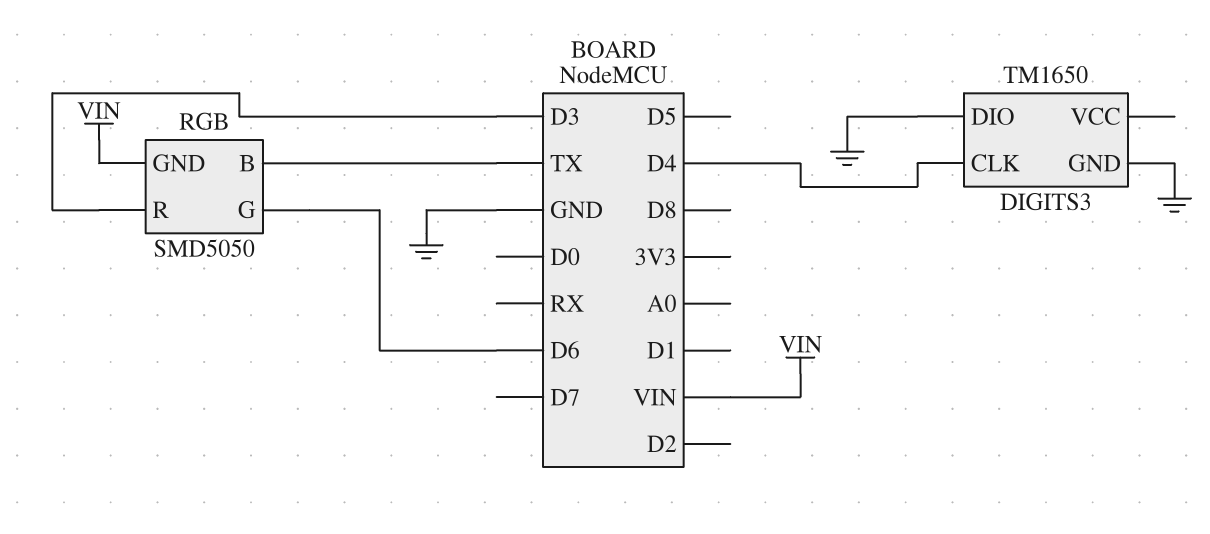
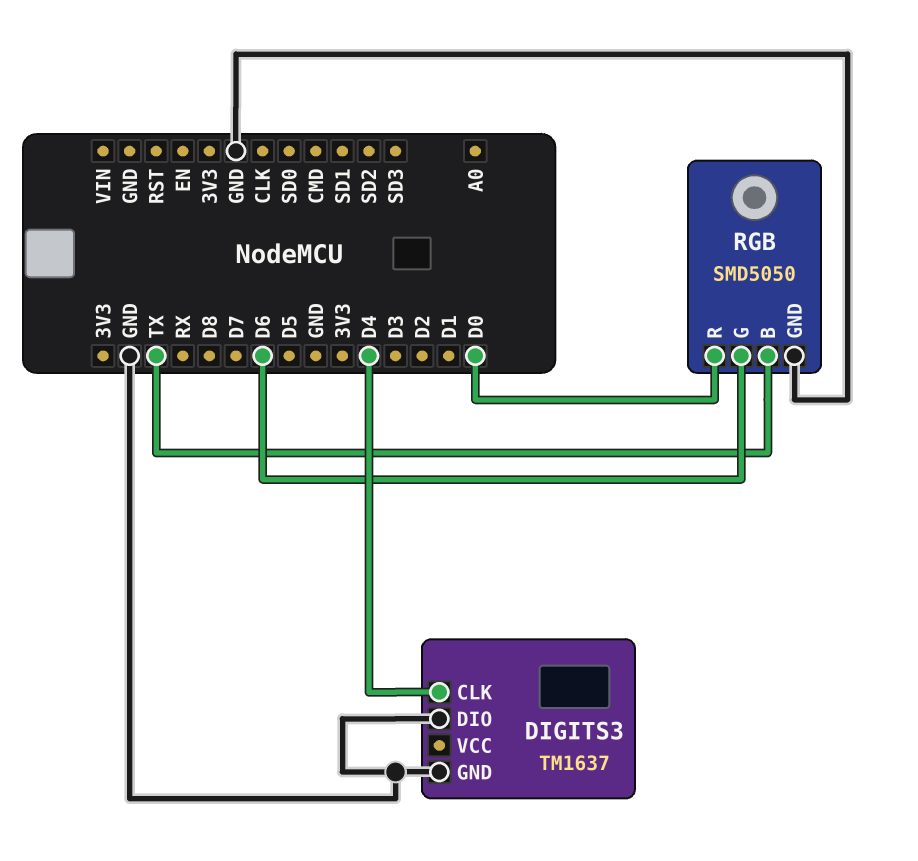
DIGITS3: TM1650 -> TM1637
RGB pin GND: VIN -> GND
RGB pin R: D3 -> D0

